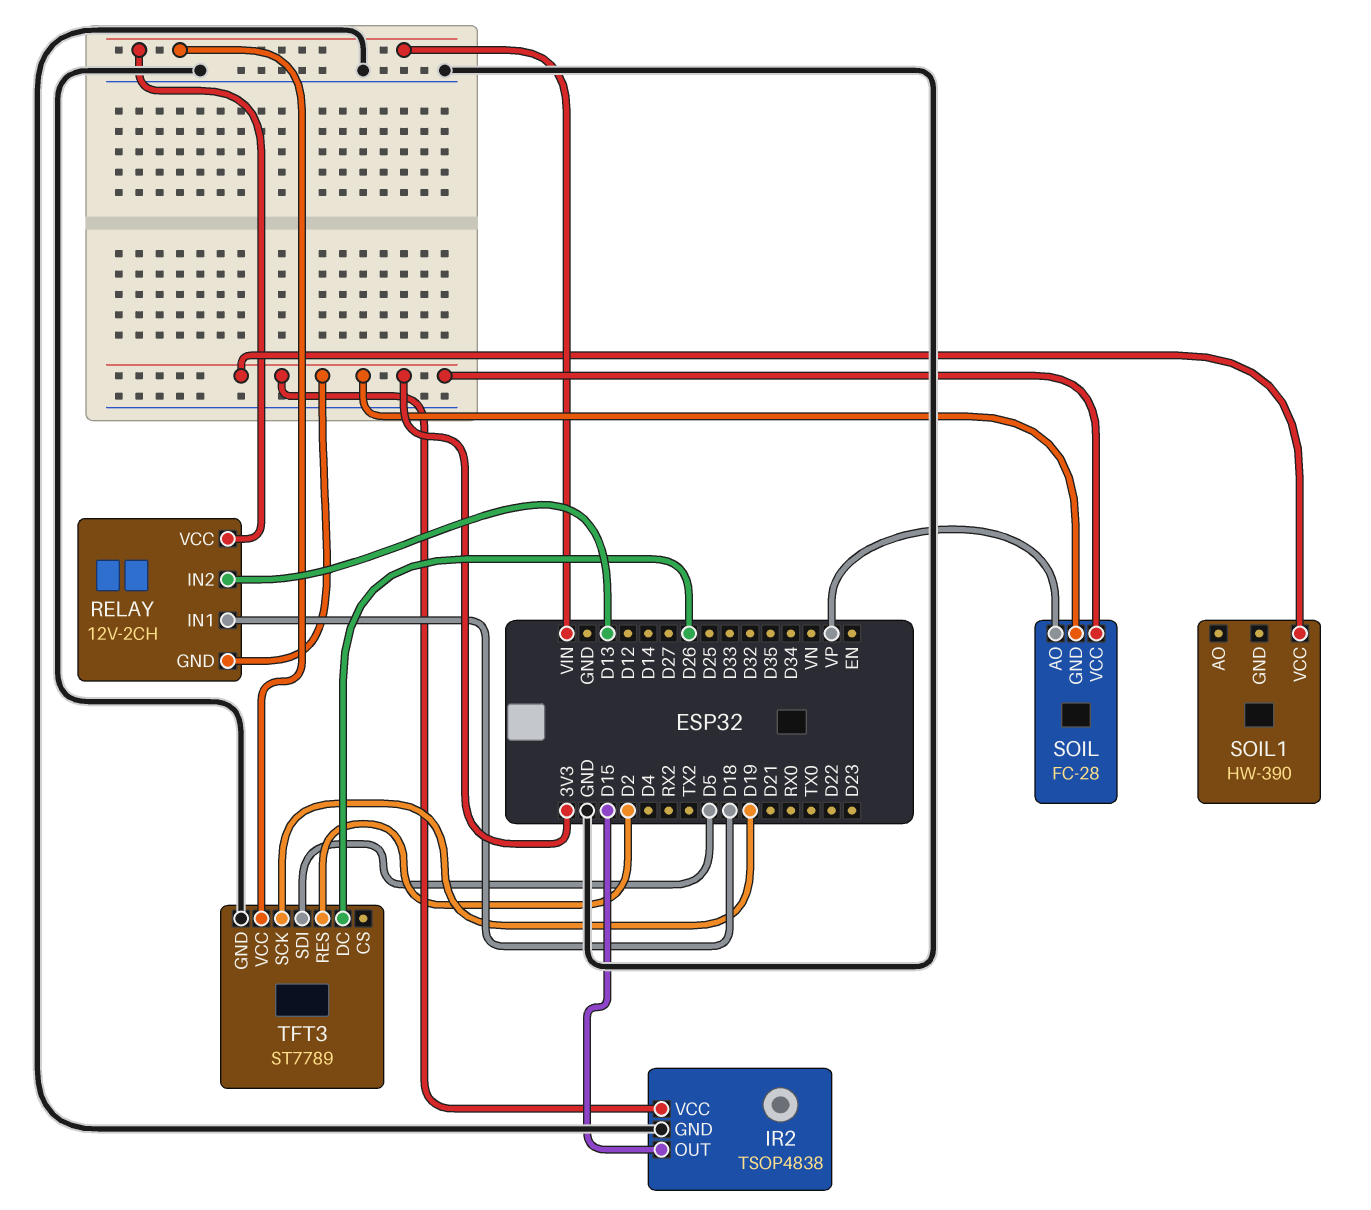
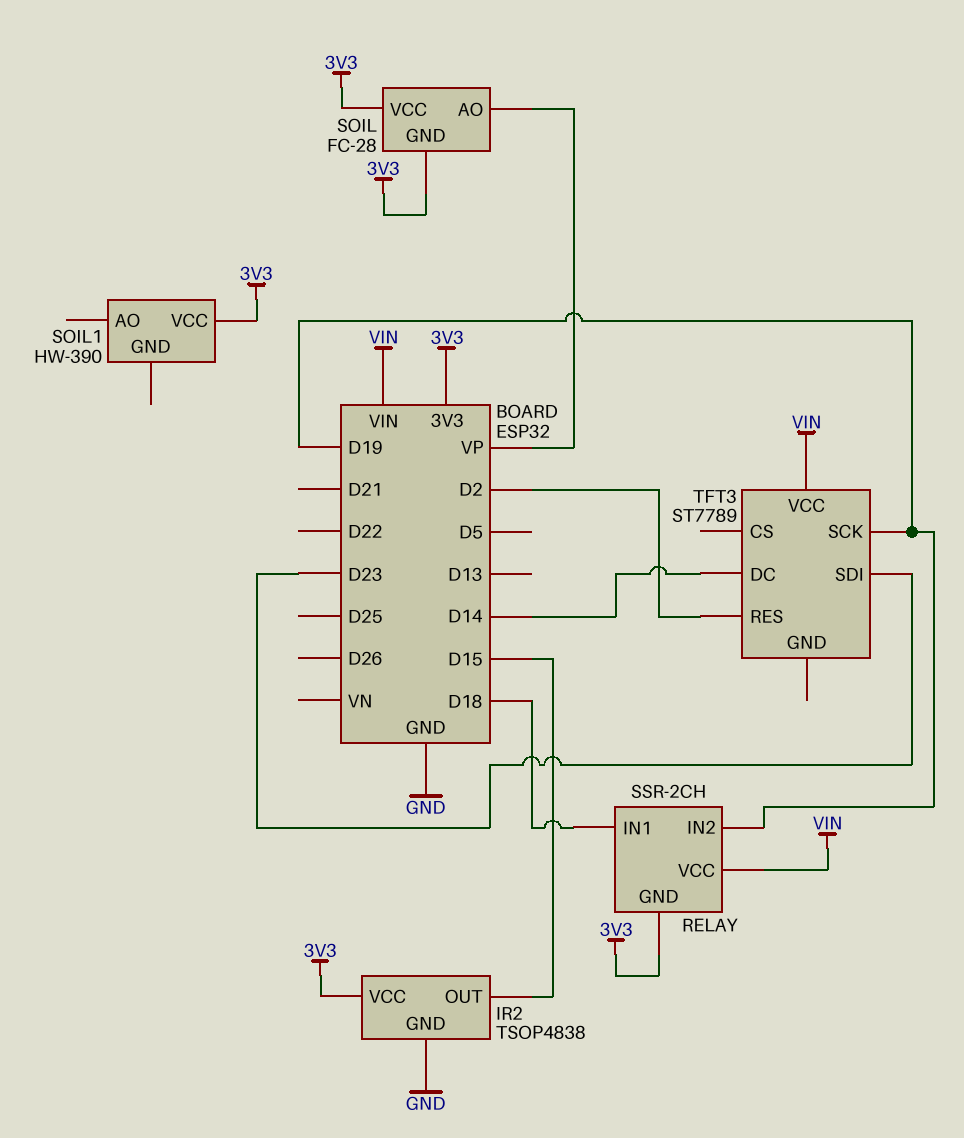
RELAY: 12V-2CH -> SSR-2CH
RELAY pin IN2: D13 -> D19
TFT3 pin DC: D26 -> D14
TFT3 pin GND: GND -> none
TFT3 pin SDI: D5 -> D23

